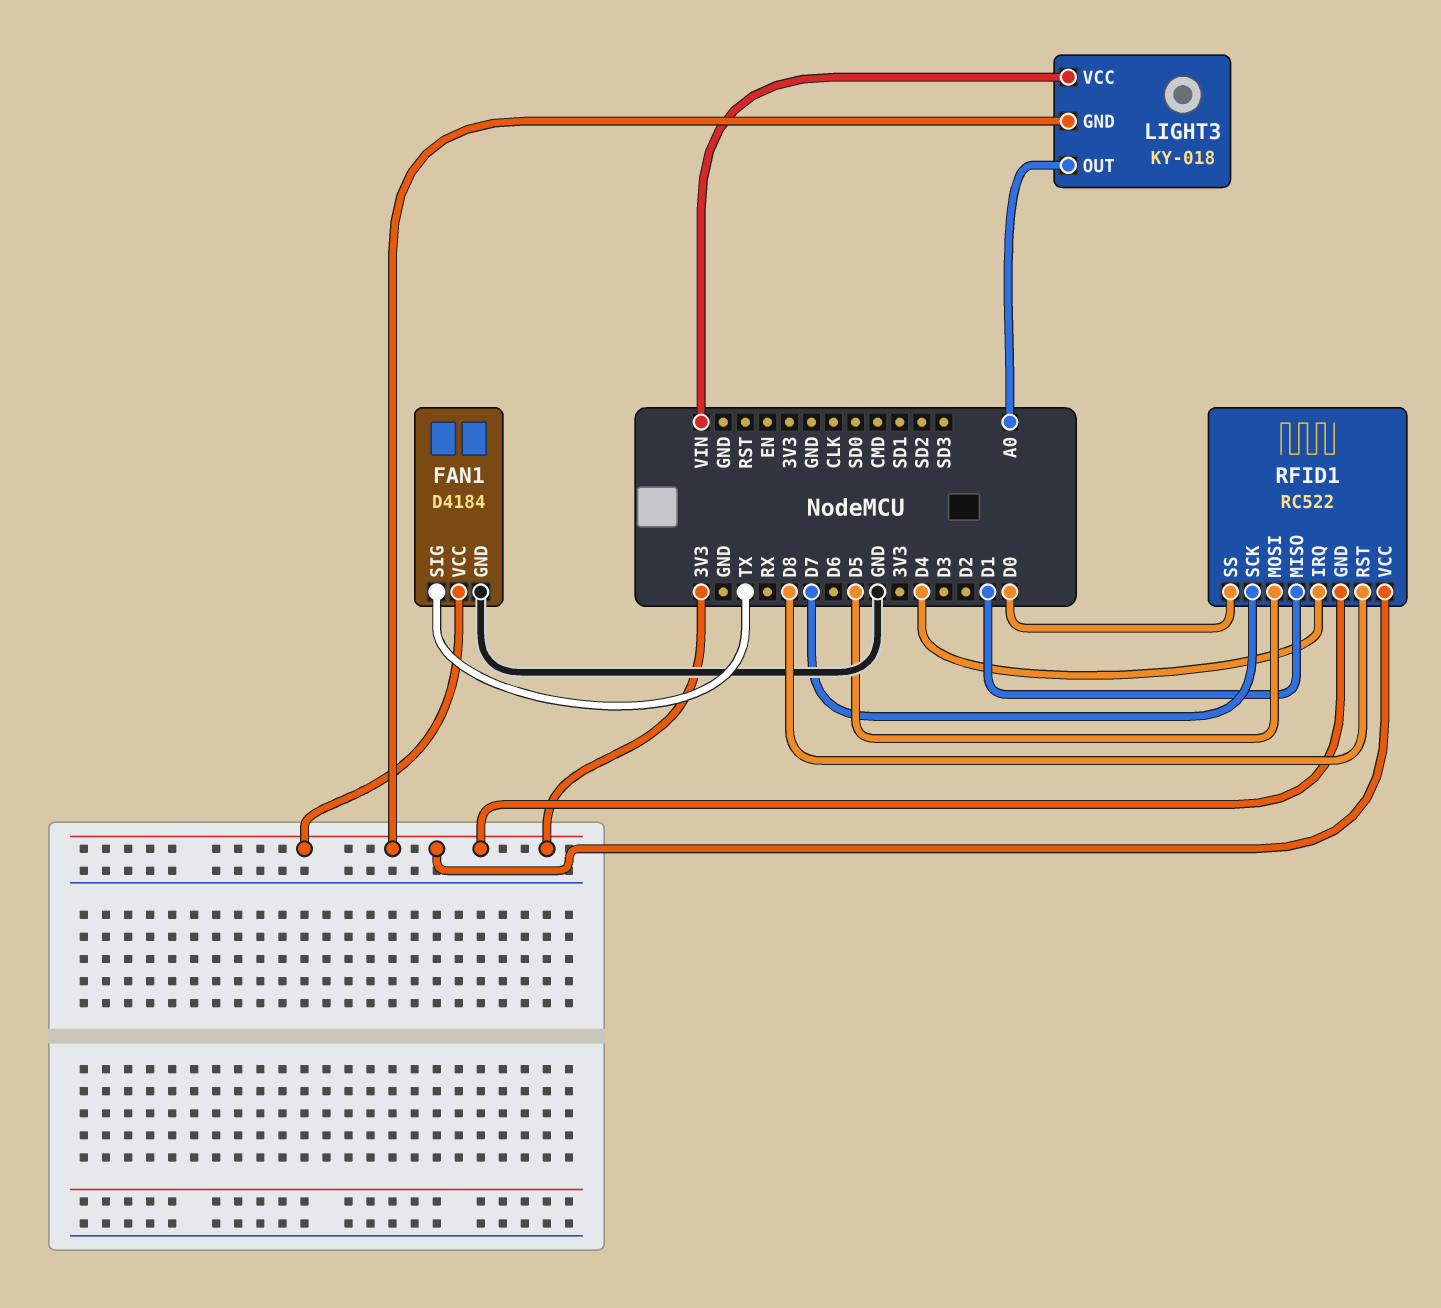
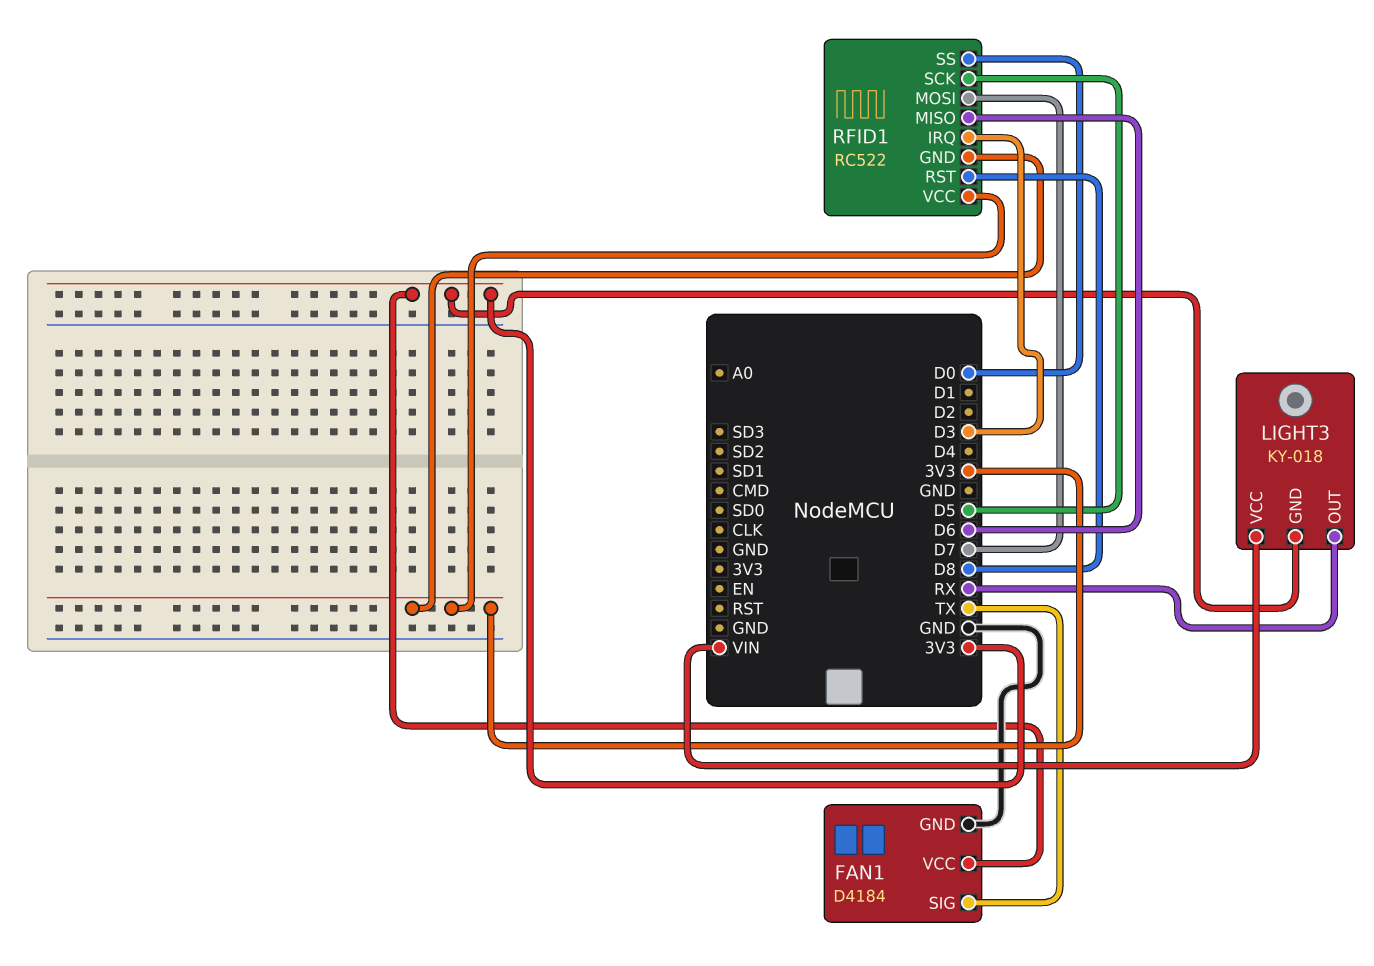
LIGHT3 pin OUT: A0 -> RX
RFID1 pin IRQ: D4 -> D3
RFID1 pin MISO: D1 -> D6
RFID1 pin MOSI: D5 -> D7
RFID1 pin SCK: D7 -> D5

